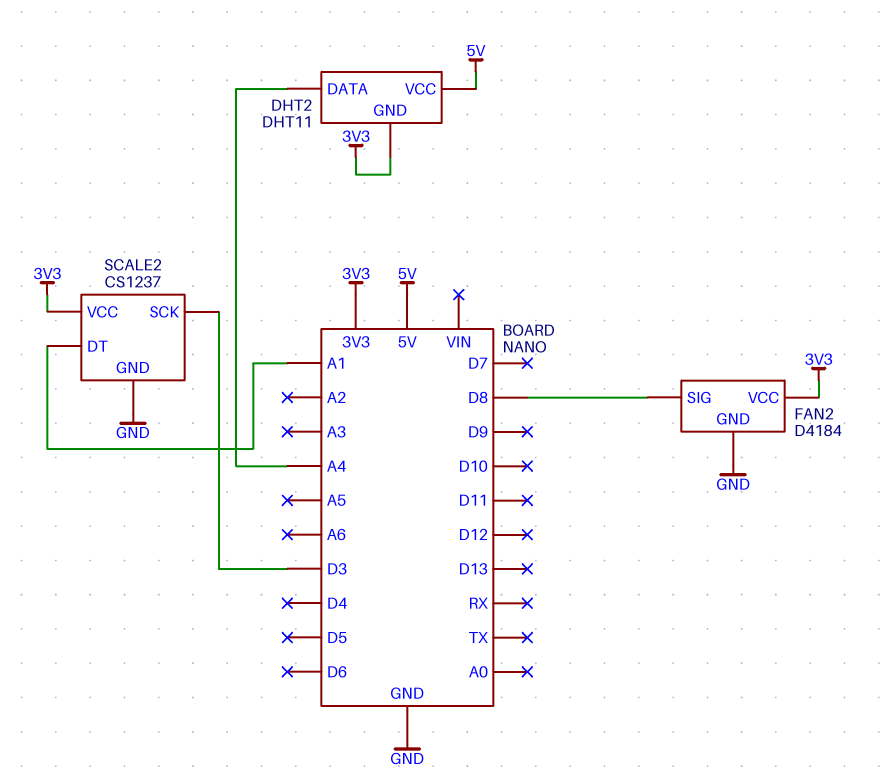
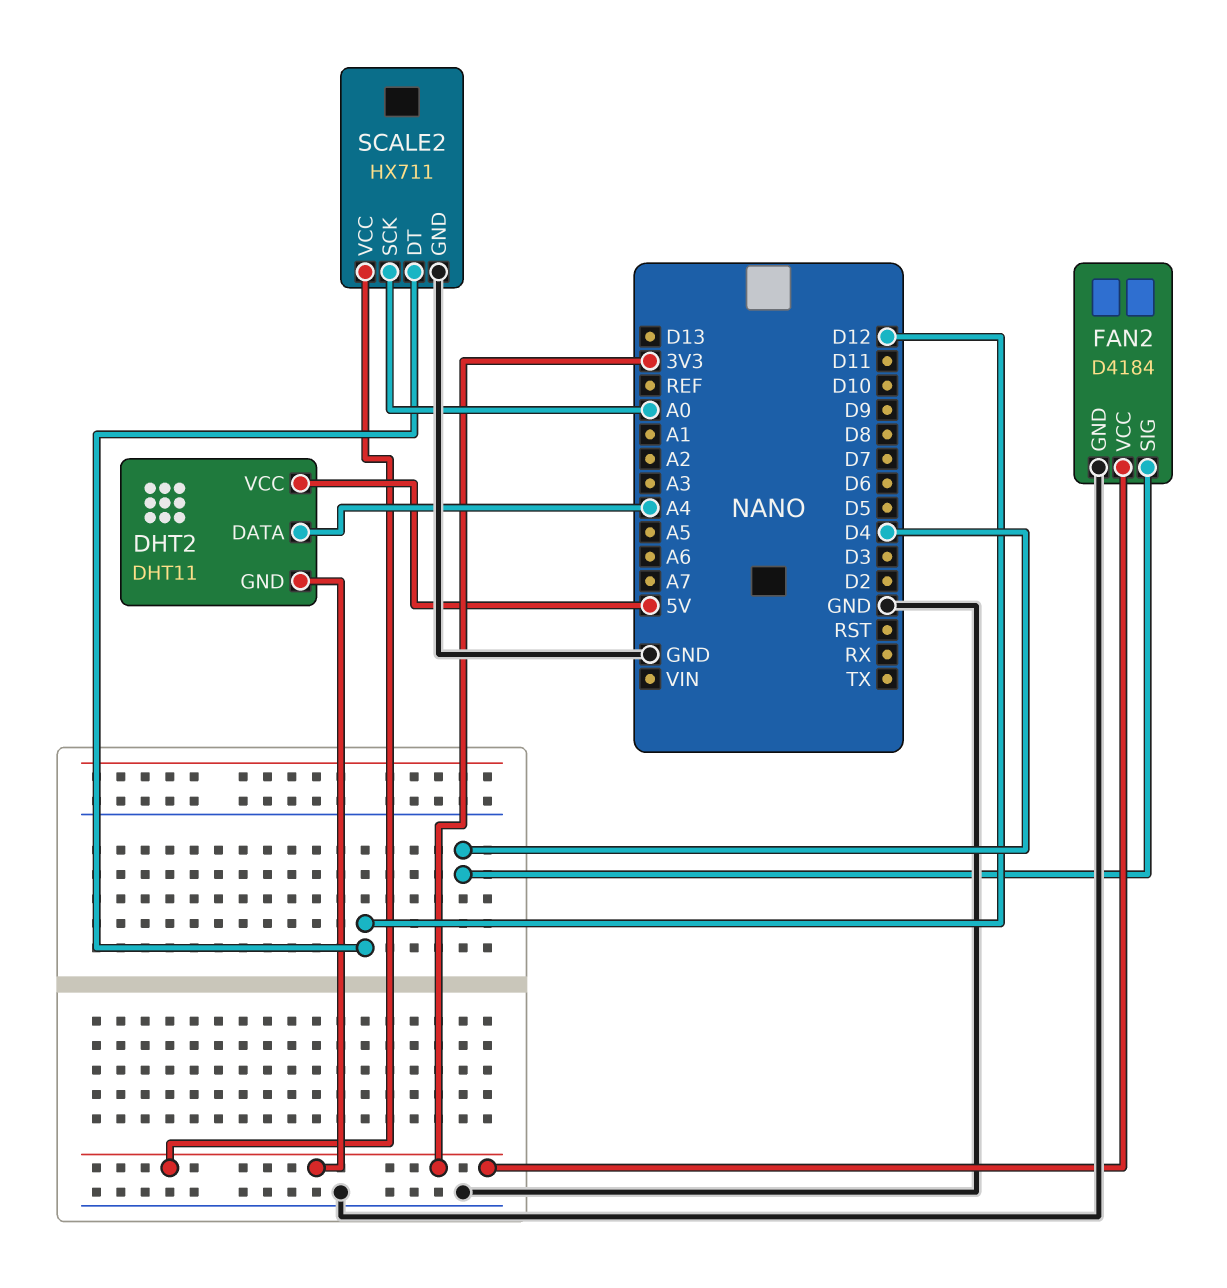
FAN2 pin SIG: D8 -> D4
SCALE2: CS1237 -> HX711
SCALE2 pin DT: A1 -> D12
SCALE2 pin SCK: D3 -> A0

